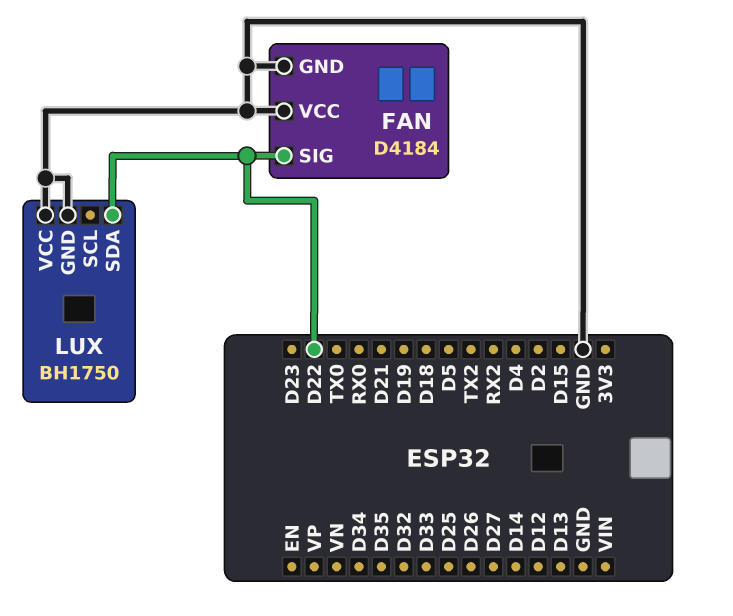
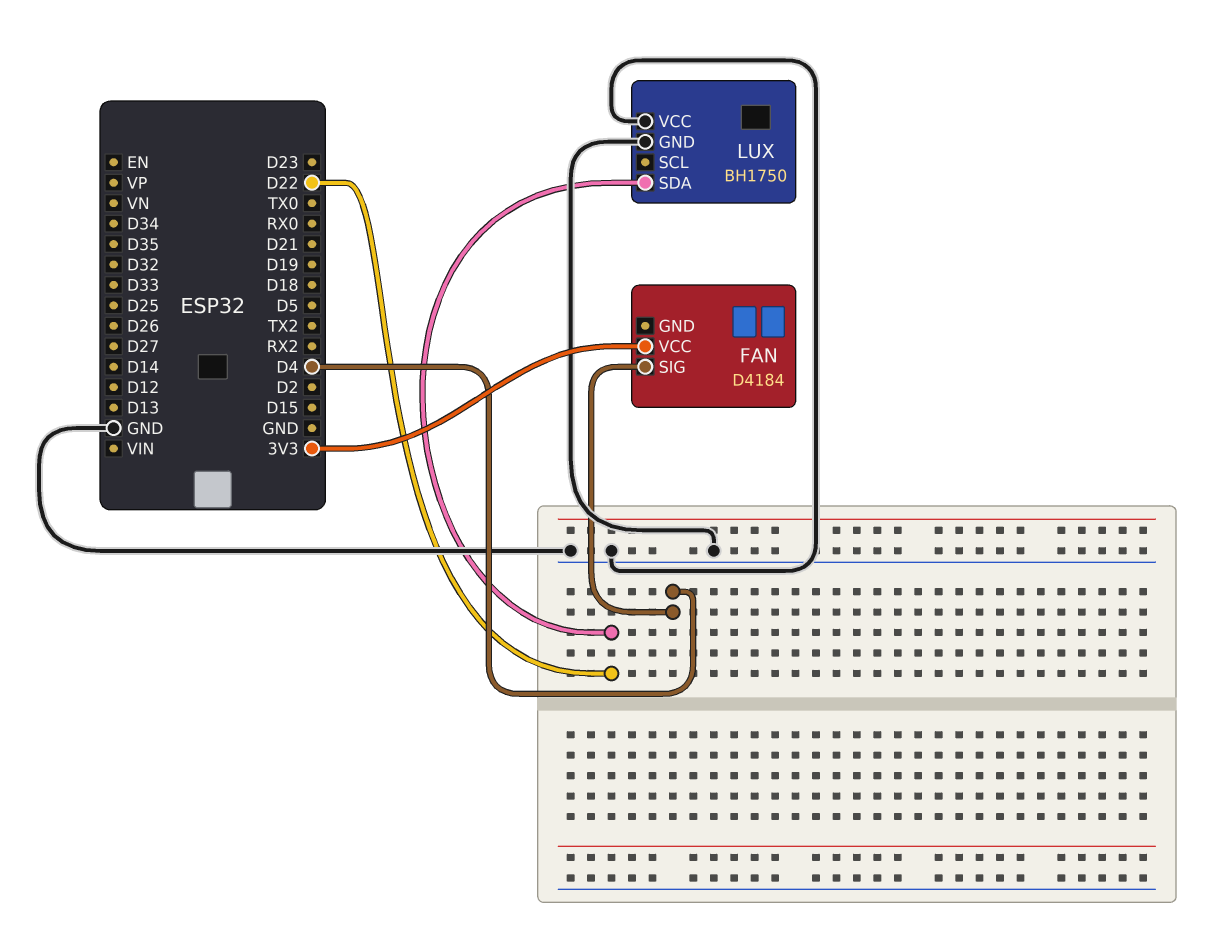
FAN pin GND: GND -> none
FAN pin SIG: D22 -> D4
FAN pin VCC: GND -> 3V3

